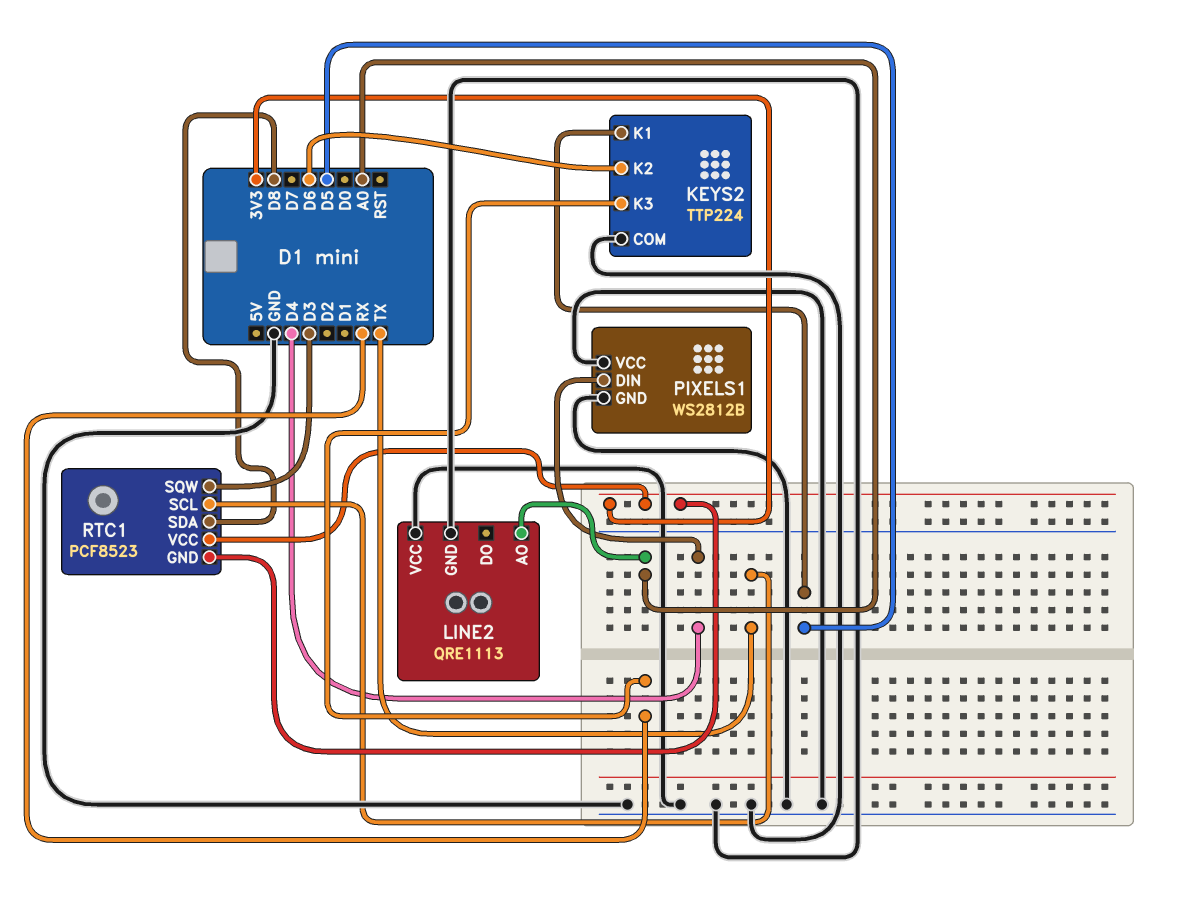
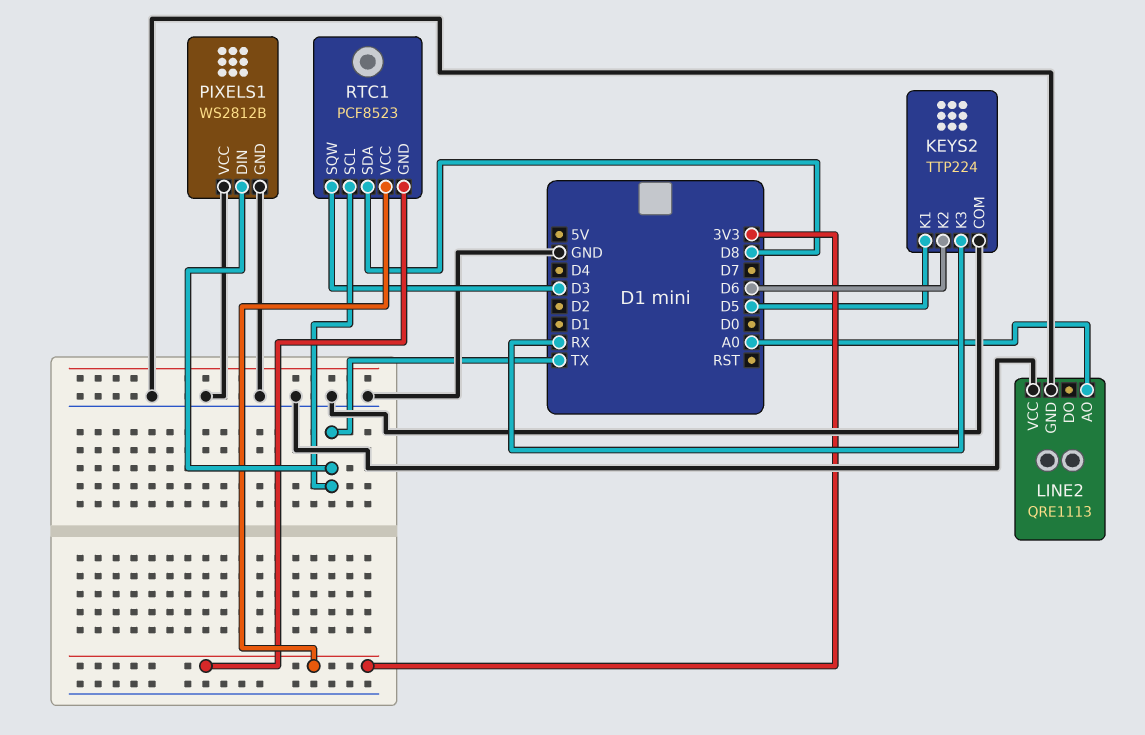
PIXELS1 pin DIN: D4 -> TX

